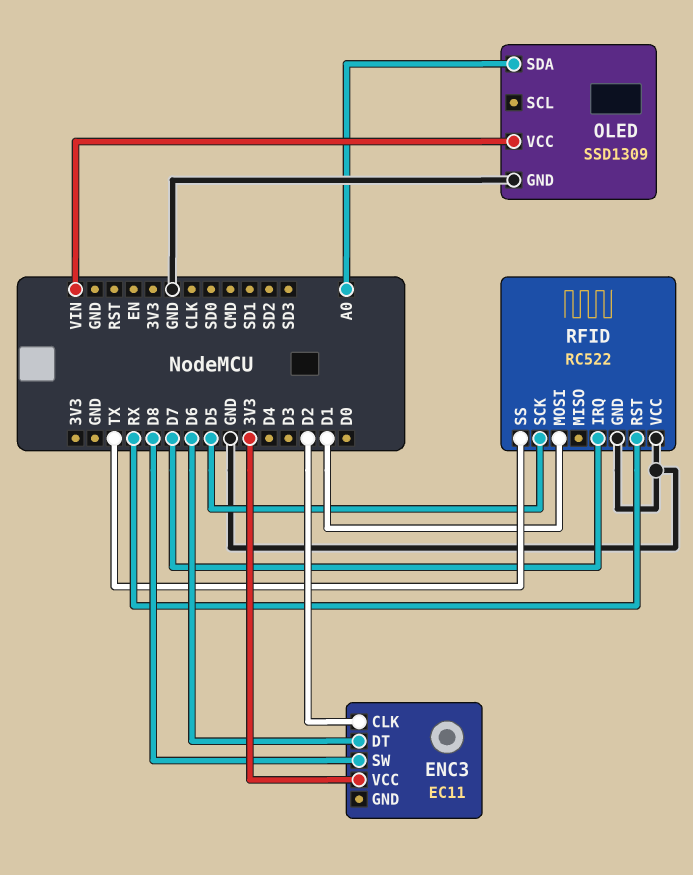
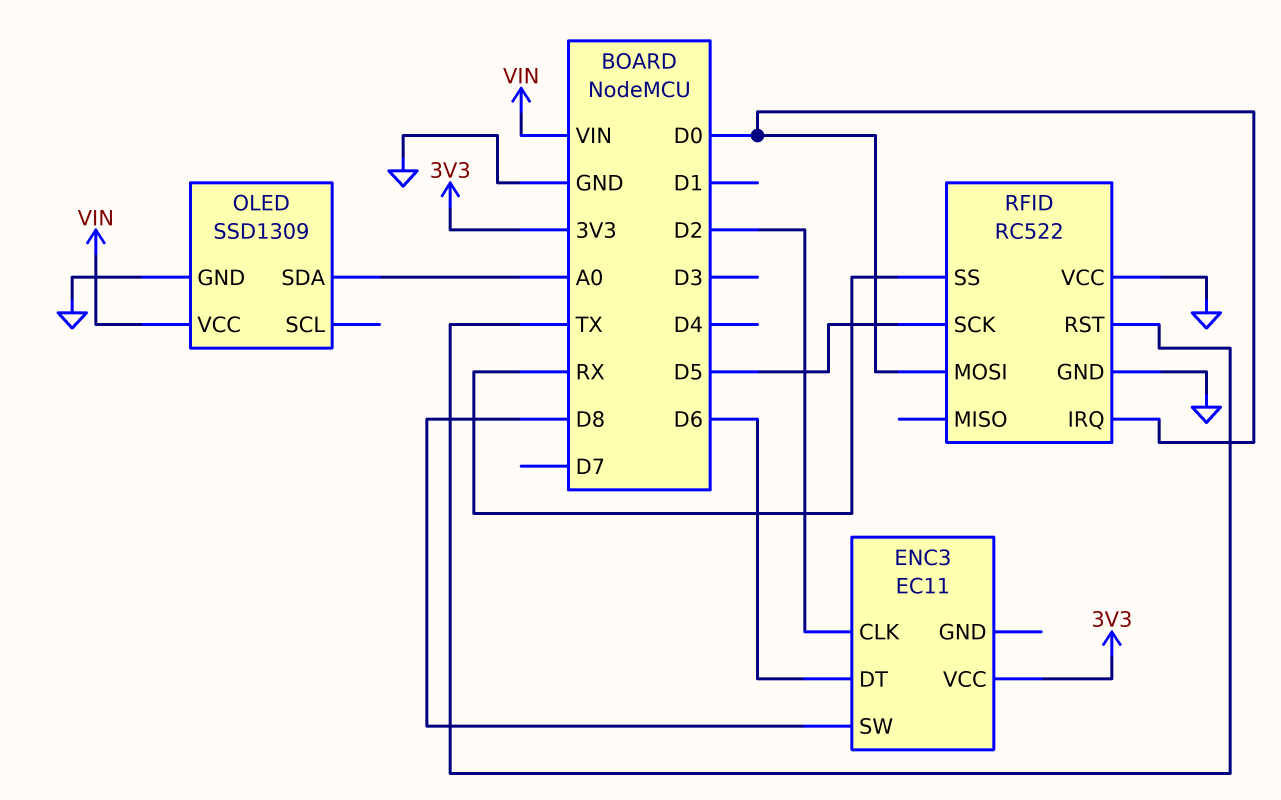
RFID pin IRQ: D7 -> D0
RFID pin MOSI: D1 -> D0
RFID pin RST: RX -> TX
RFID pin SS: TX -> RX

